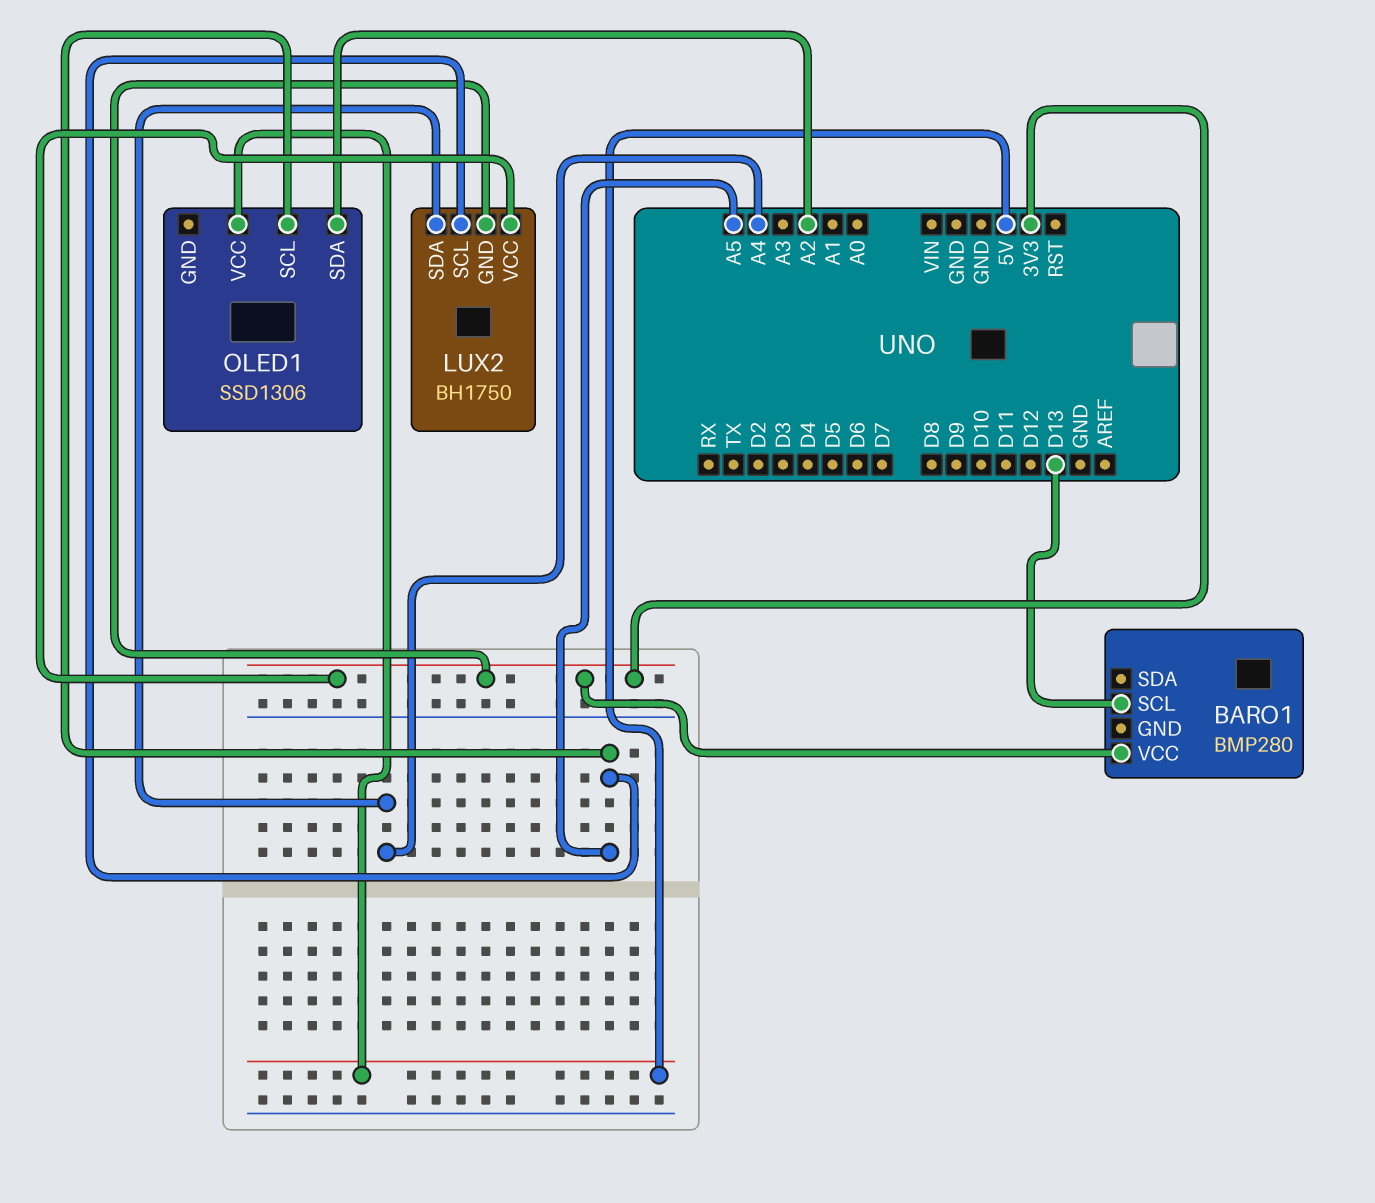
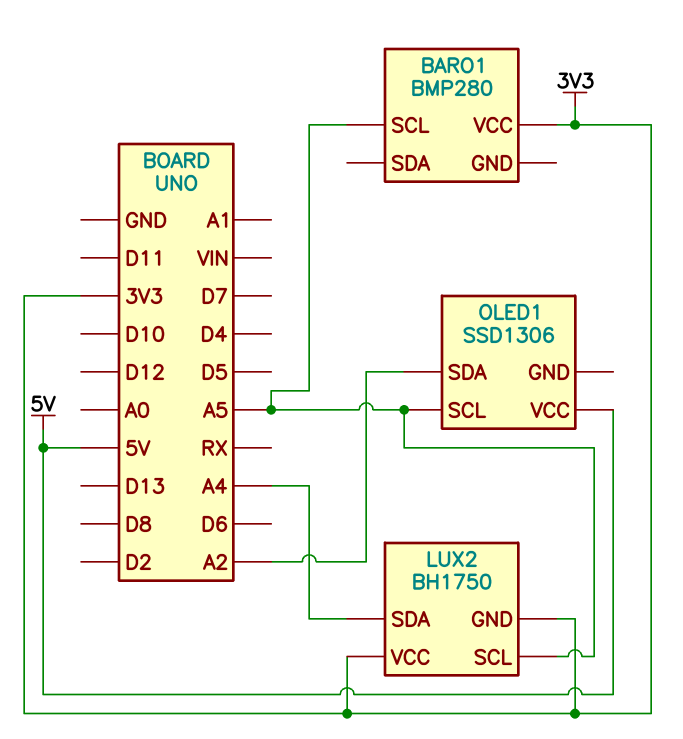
BARO1 pin SCL: D13 -> A5

